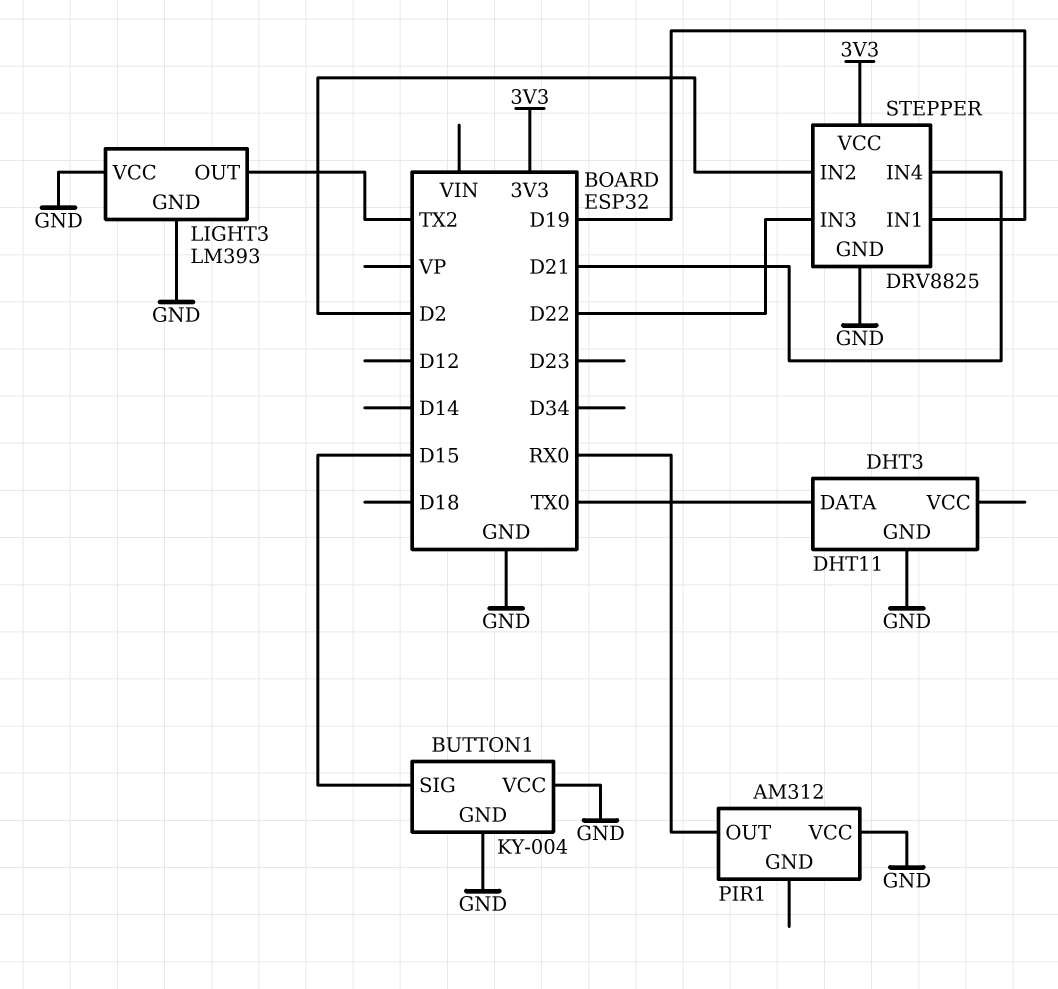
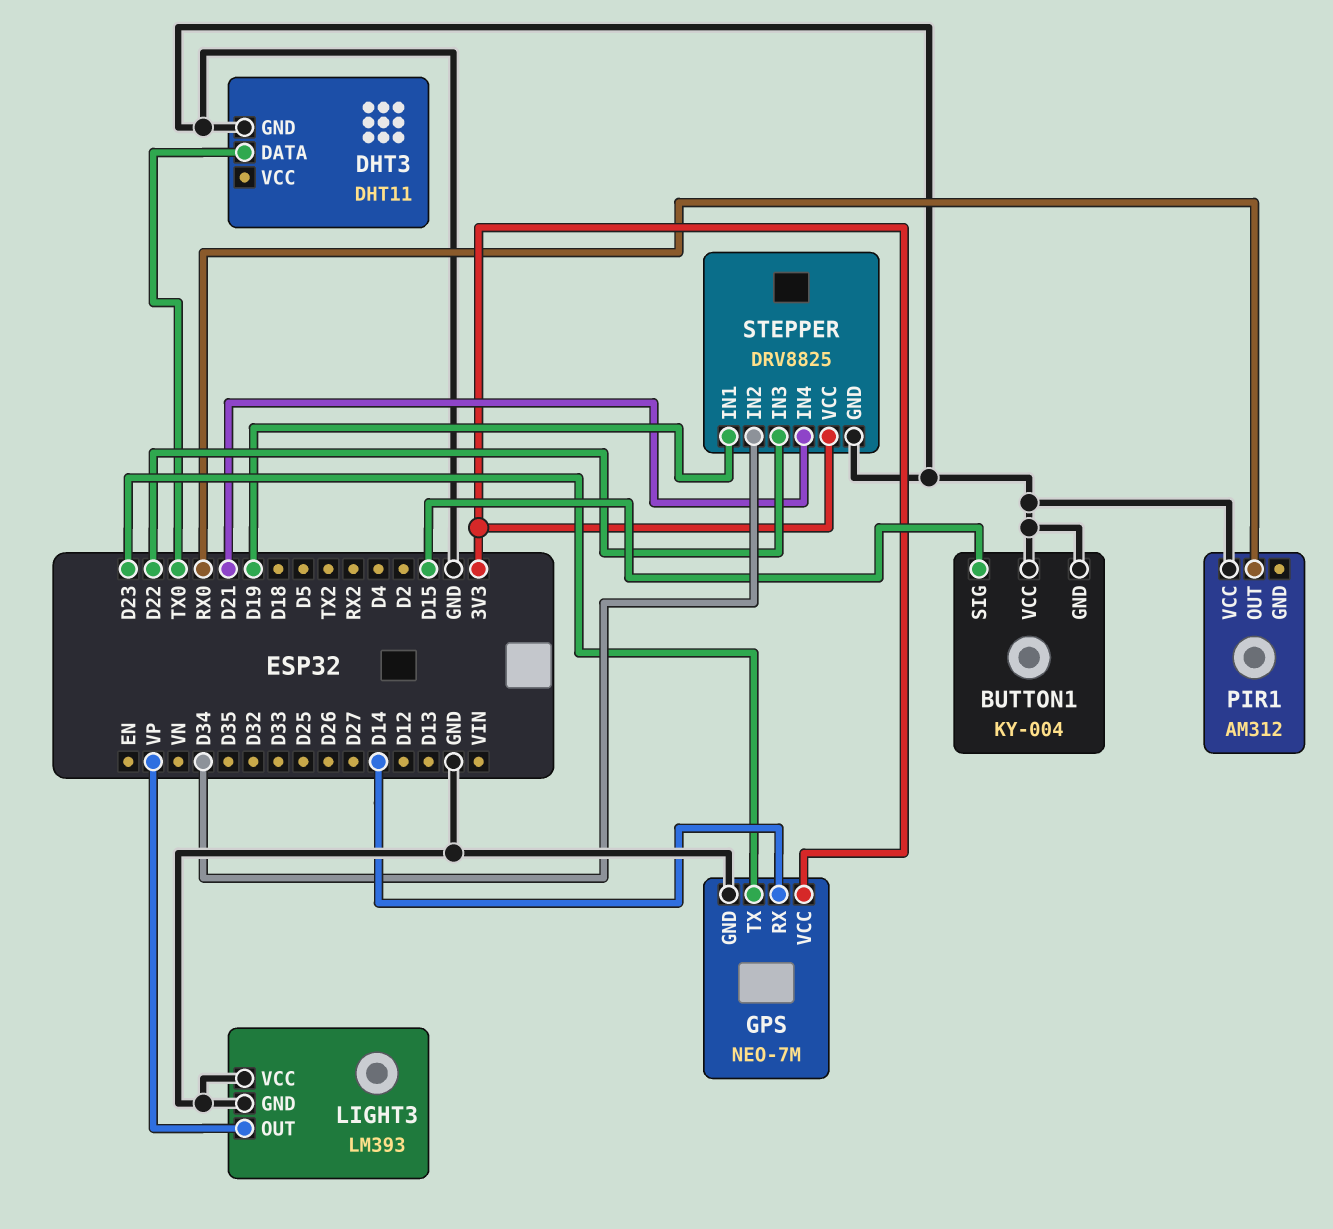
GPS: none -> NEO-7M
GPS pin GND: none -> GND
GPS pin RX: none -> D14
GPS pin TX: none -> D23
GPS pin VCC: none -> 3V3
LIGHT3 pin OUT: TX2 -> VP
STEPPER pin IN2: D2 -> D34

